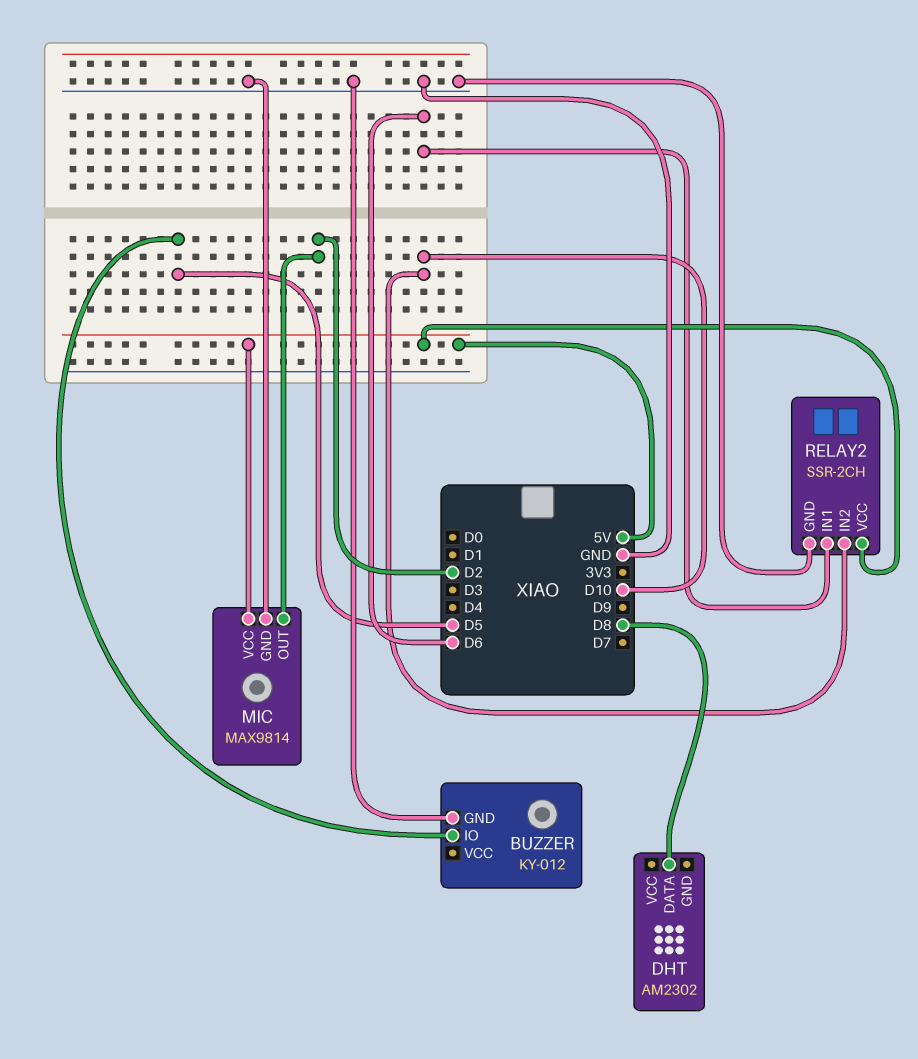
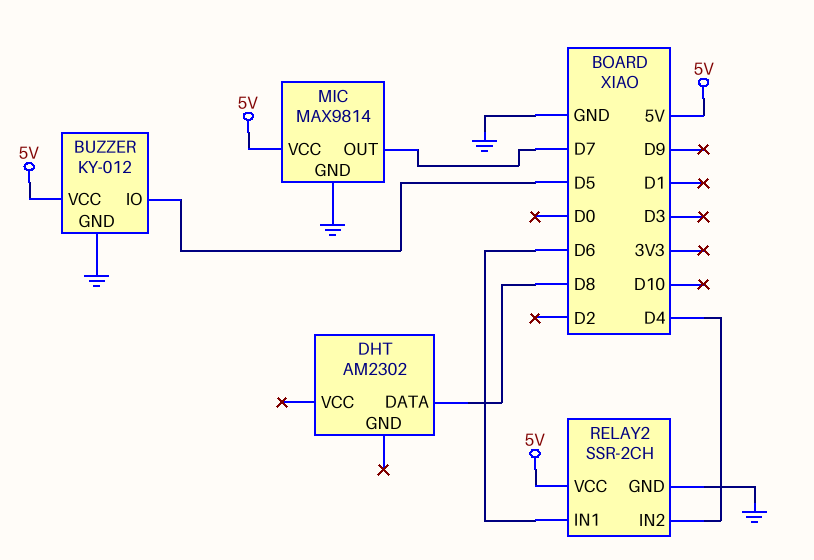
BUZZER pin VCC: none -> 5V
MIC pin OUT: D2 -> D7
RELAY2 pin IN2: D10 -> D4

